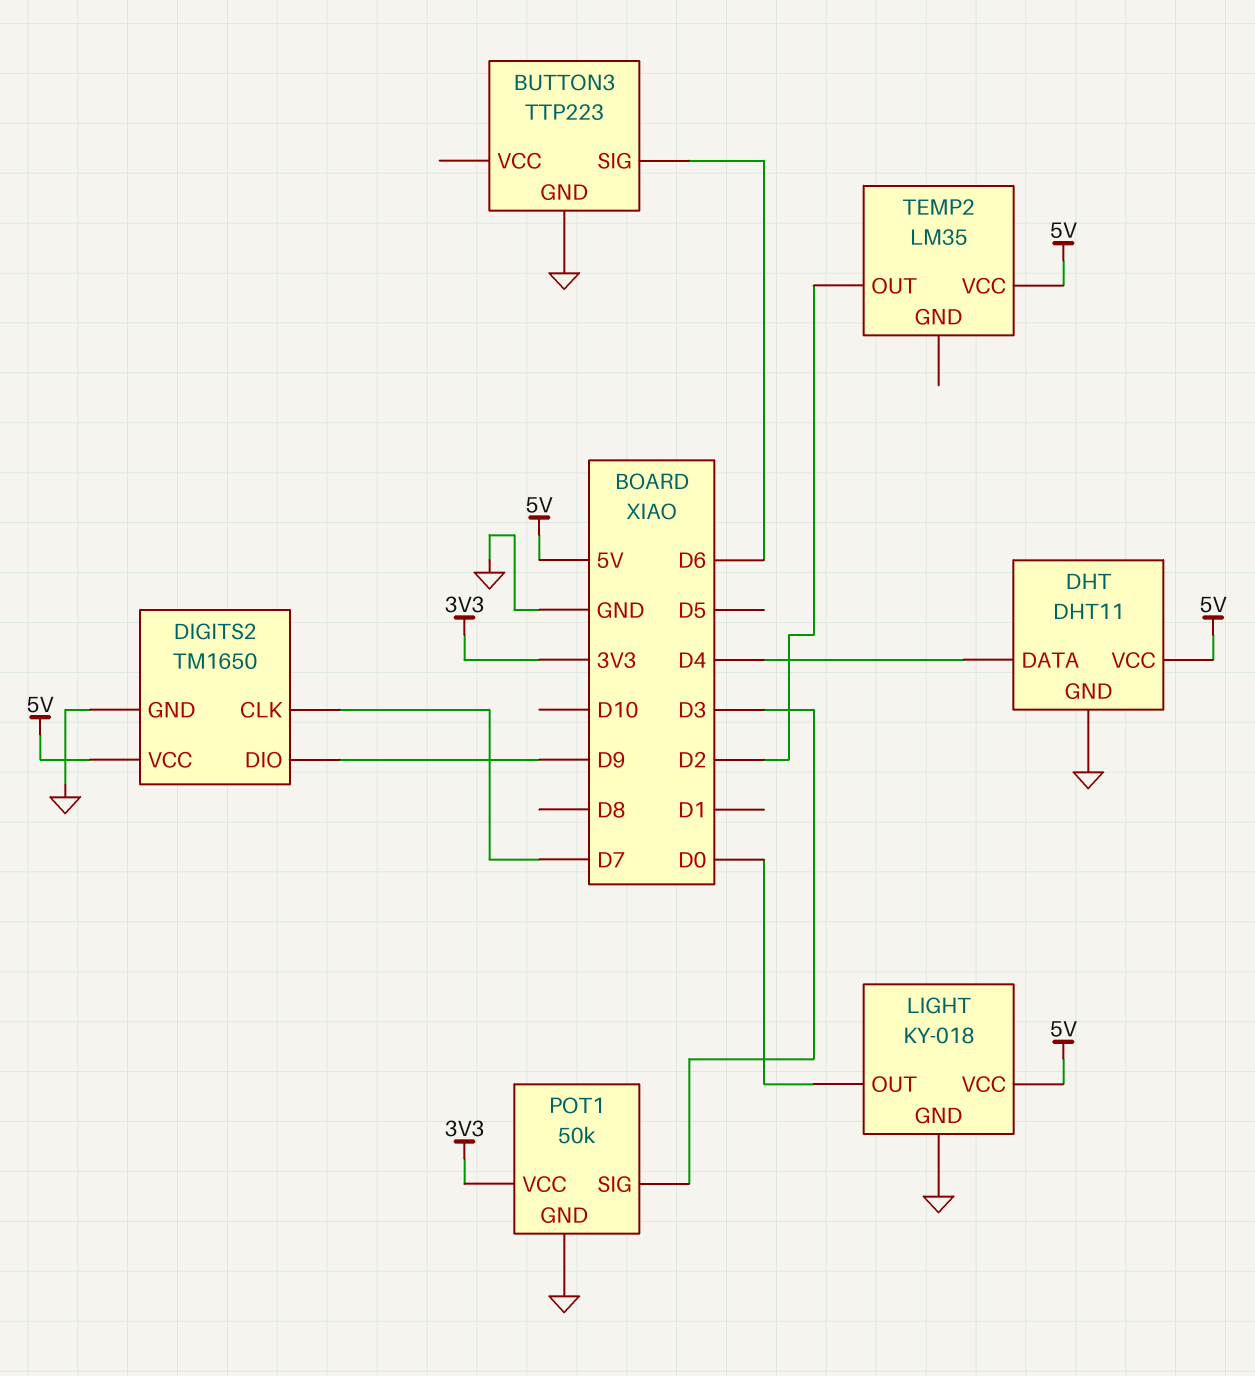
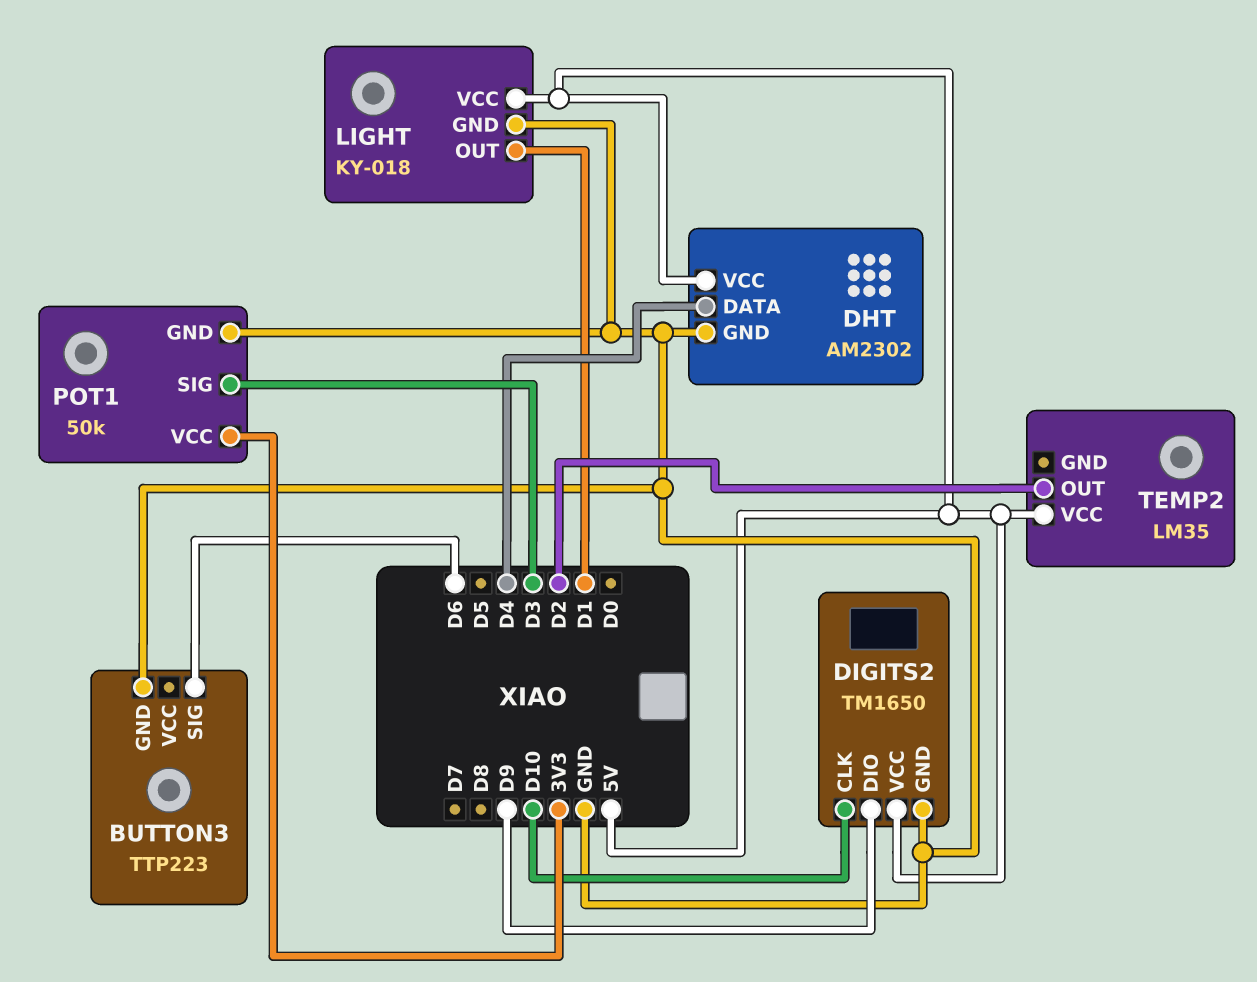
DHT: DHT11 -> AM2302
DIGITS2 pin CLK: D7 -> D10
LIGHT pin OUT: D0 -> D1

